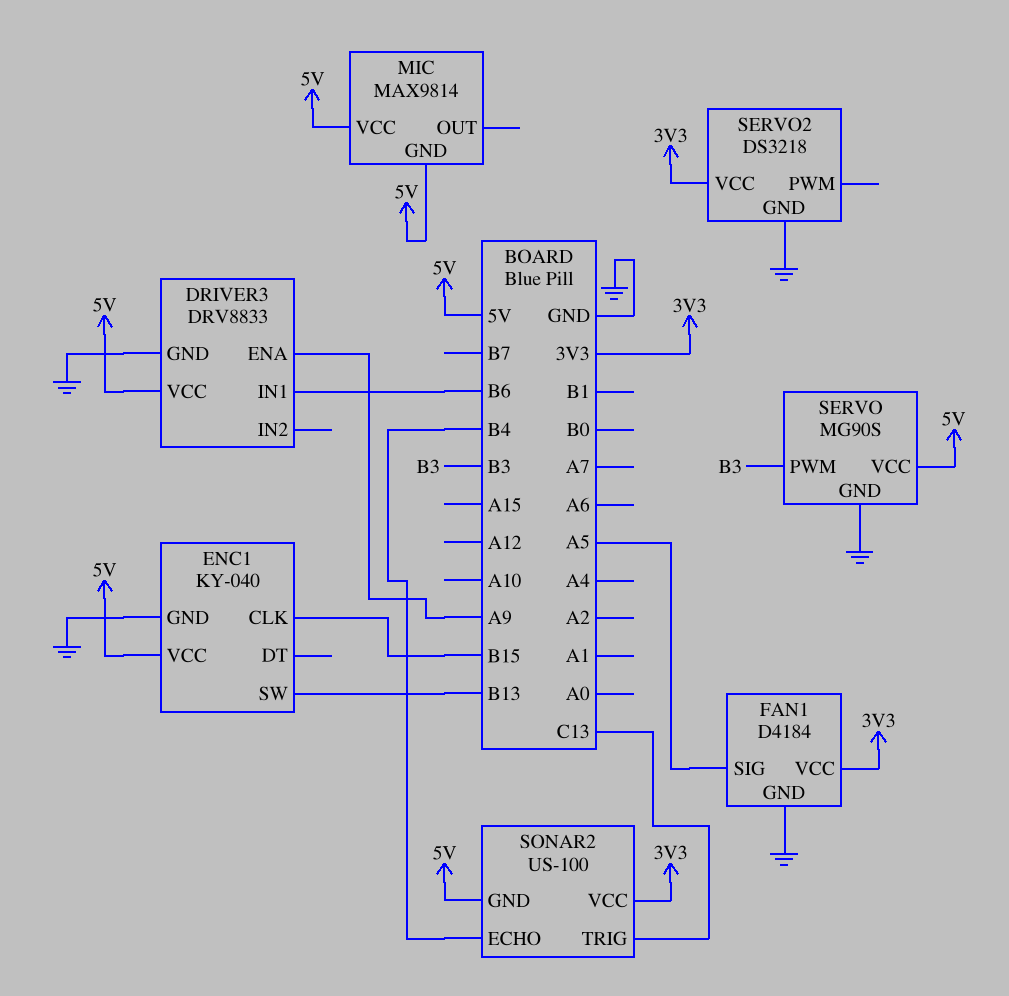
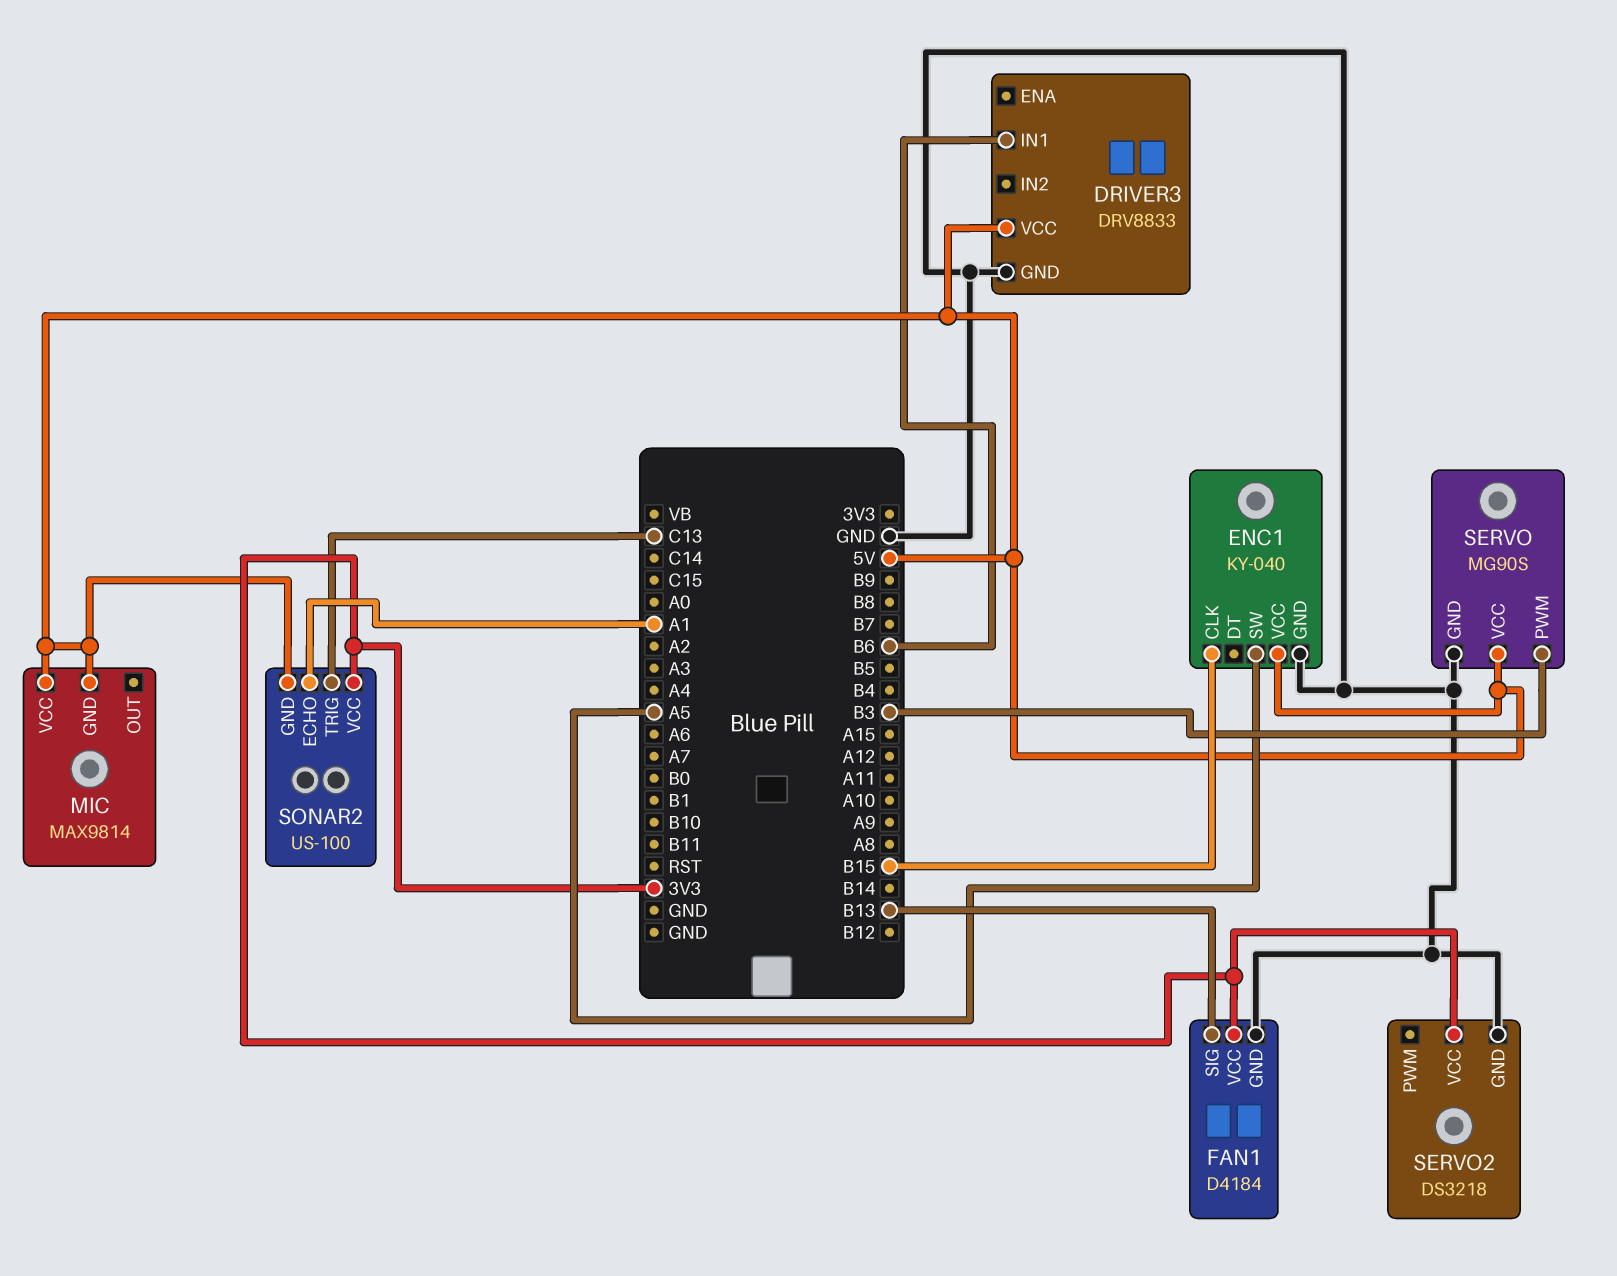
DRIVER3 pin ENA: A9 -> none
ENC1 pin SW: B13 -> A5
FAN1 pin SIG: A5 -> B13
SONAR2 pin ECHO: B4 -> A1

